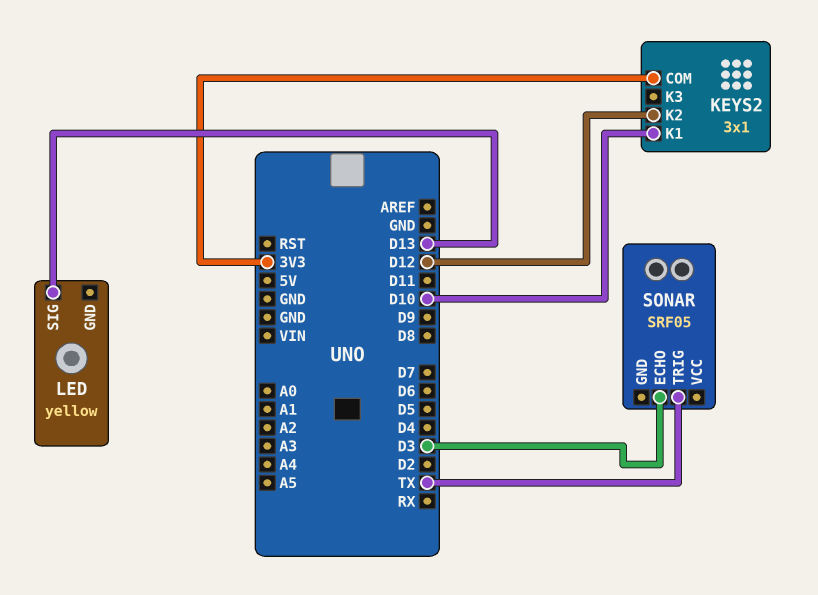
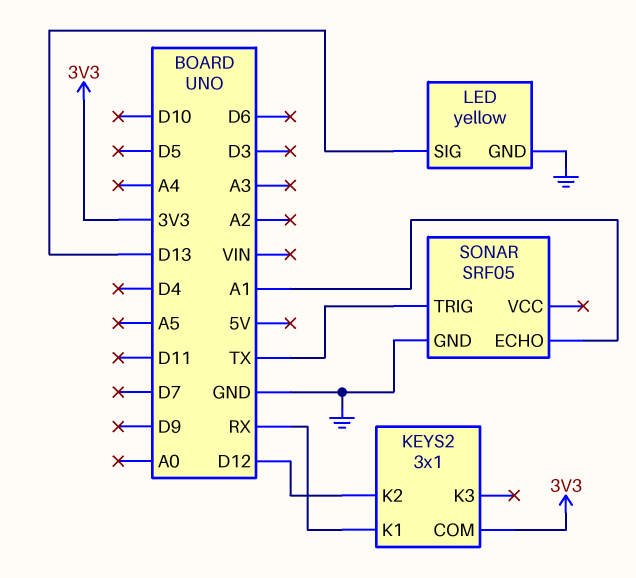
KEYS2 pin K1: D10 -> RX
LED pin GND: none -> GND
SONAR pin ECHO: D3 -> A1
SONAR pin GND: none -> GND

